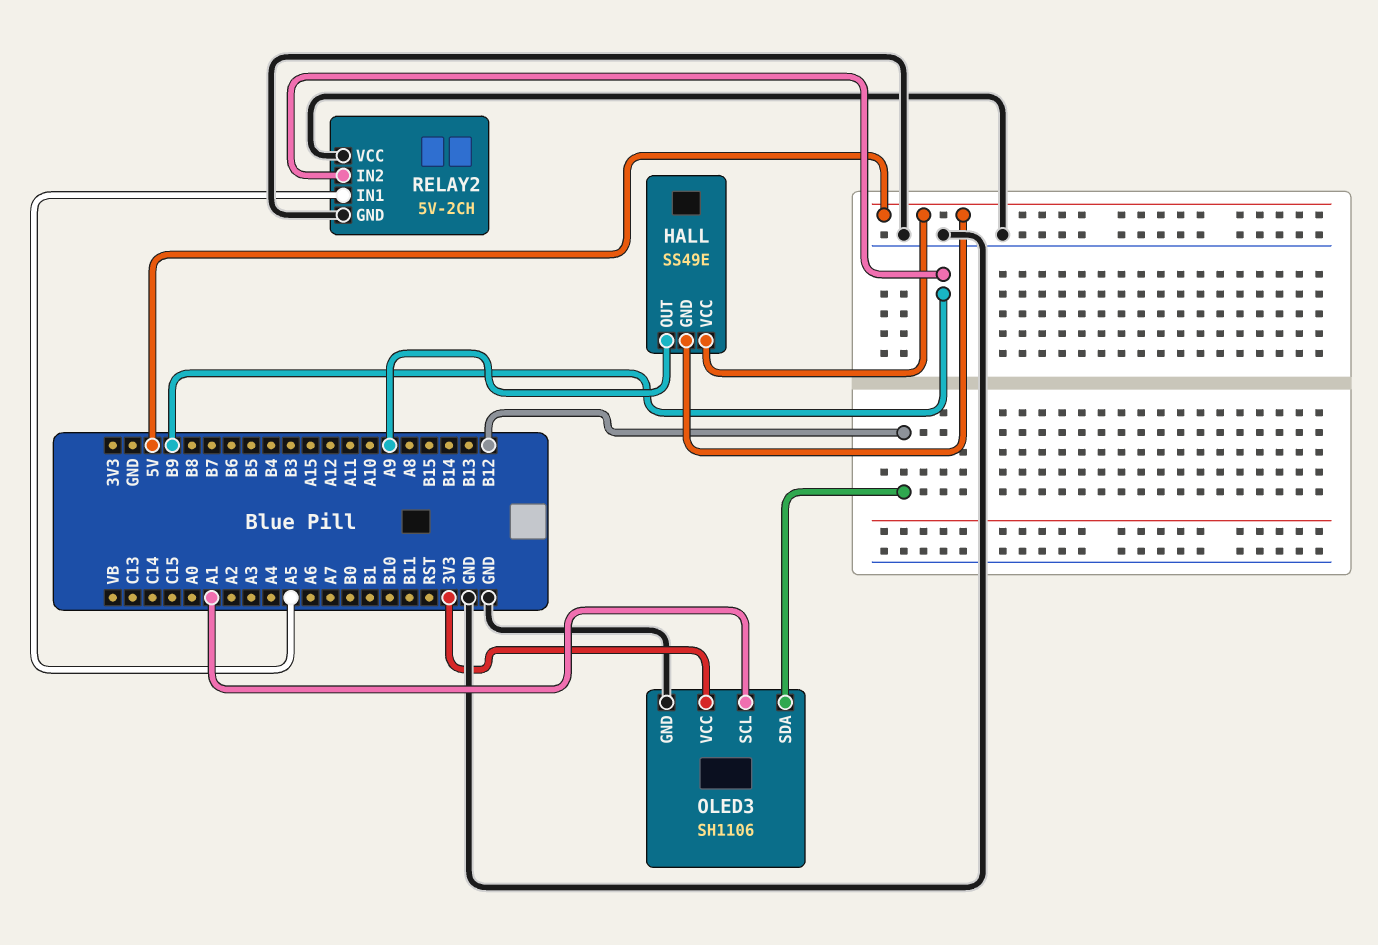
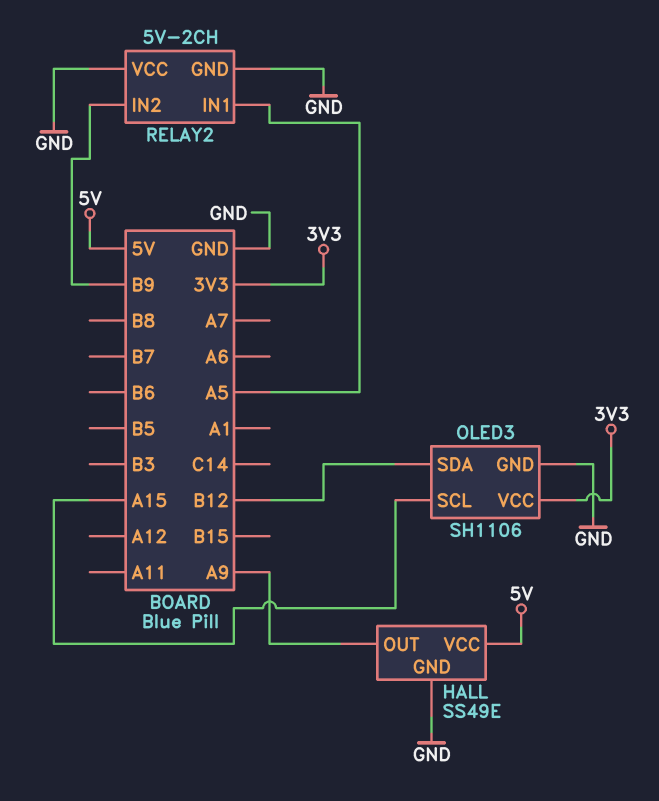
HALL pin GND: 5V -> GND
OLED3 pin SCL: A1 -> A15

